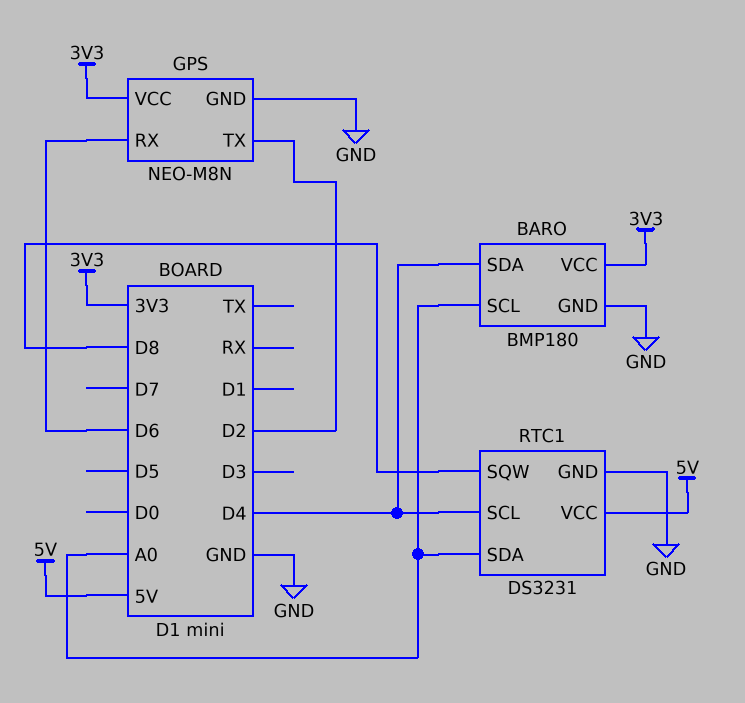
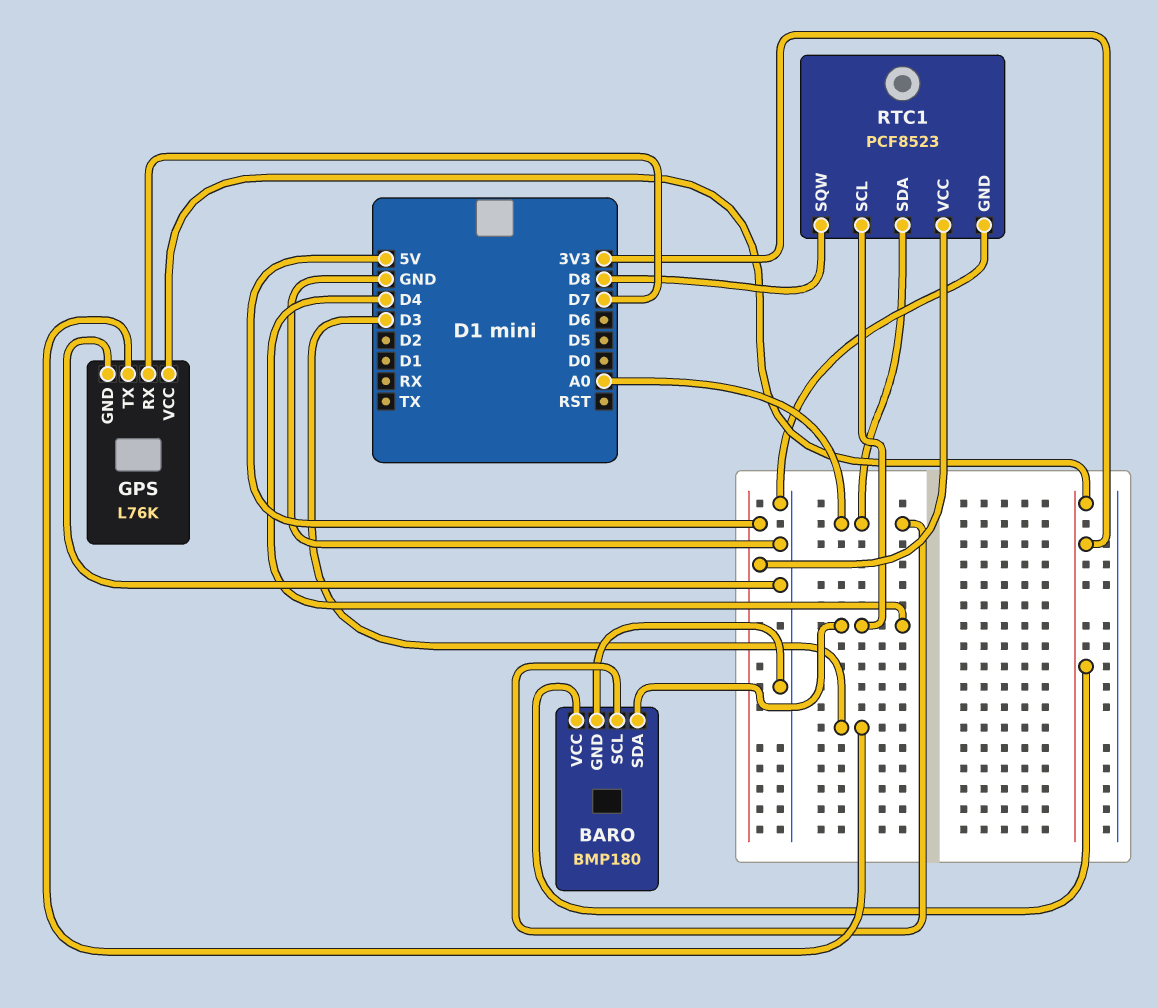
GPS: NEO-M8N -> L76K
GPS pin RX: D6 -> D7
GPS pin TX: D2 -> D3
RTC1: DS3231 -> PCF8523

